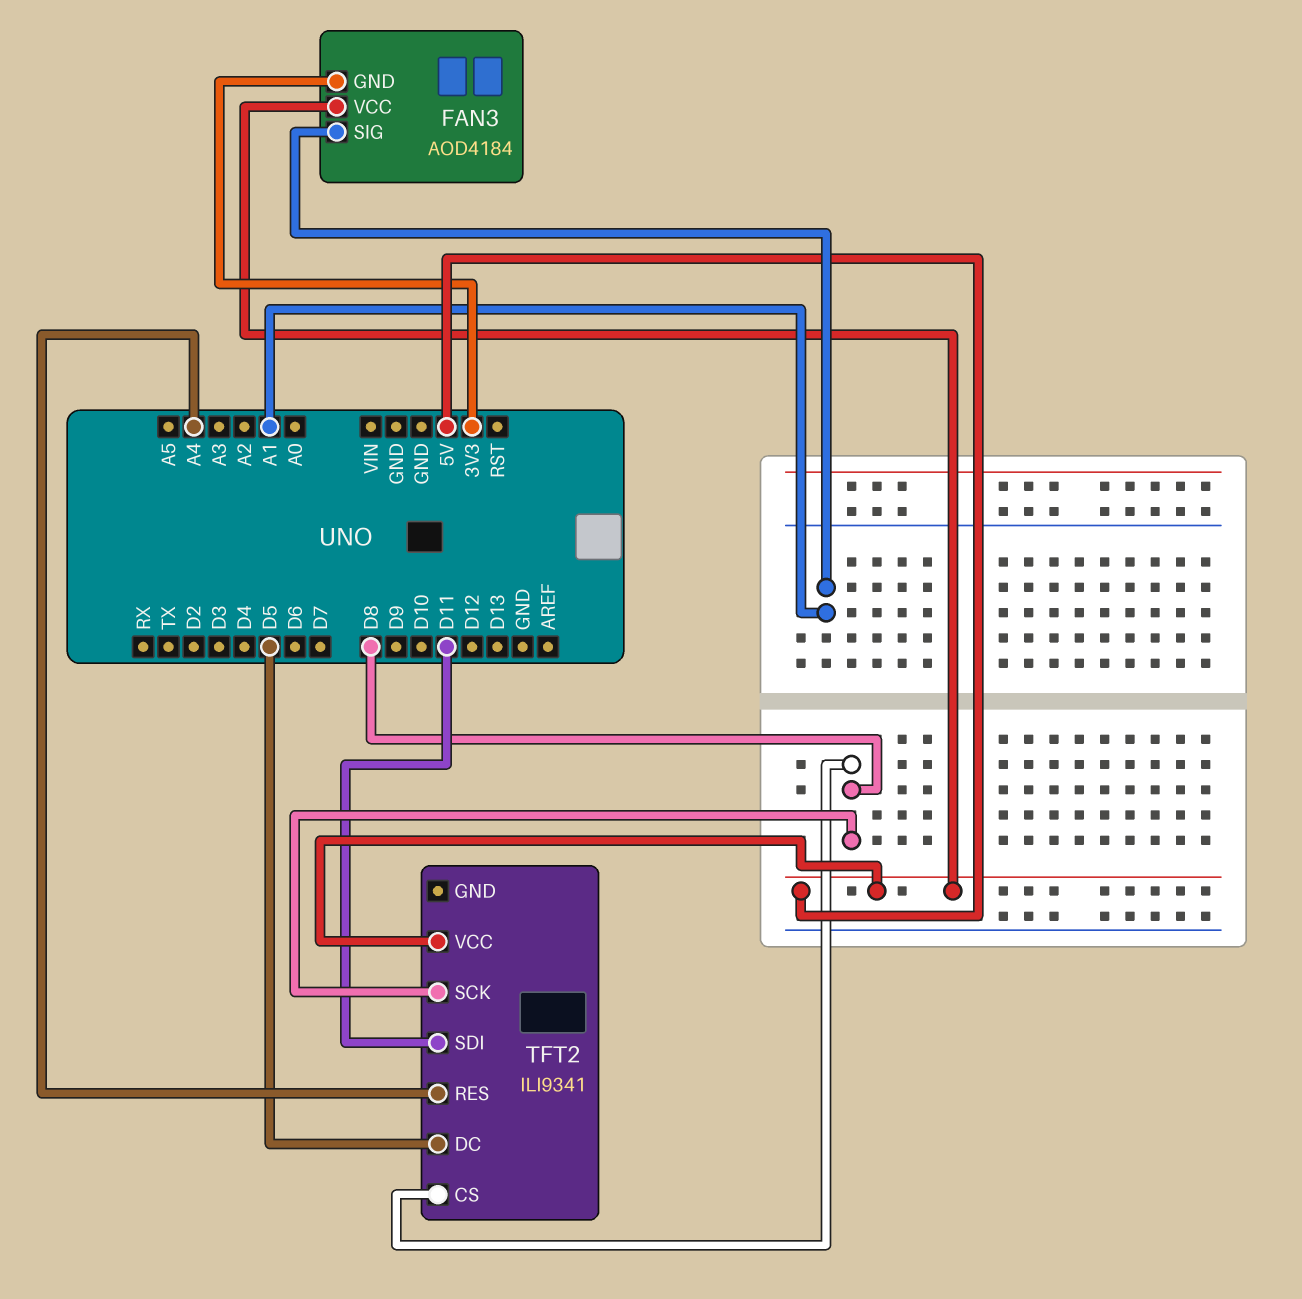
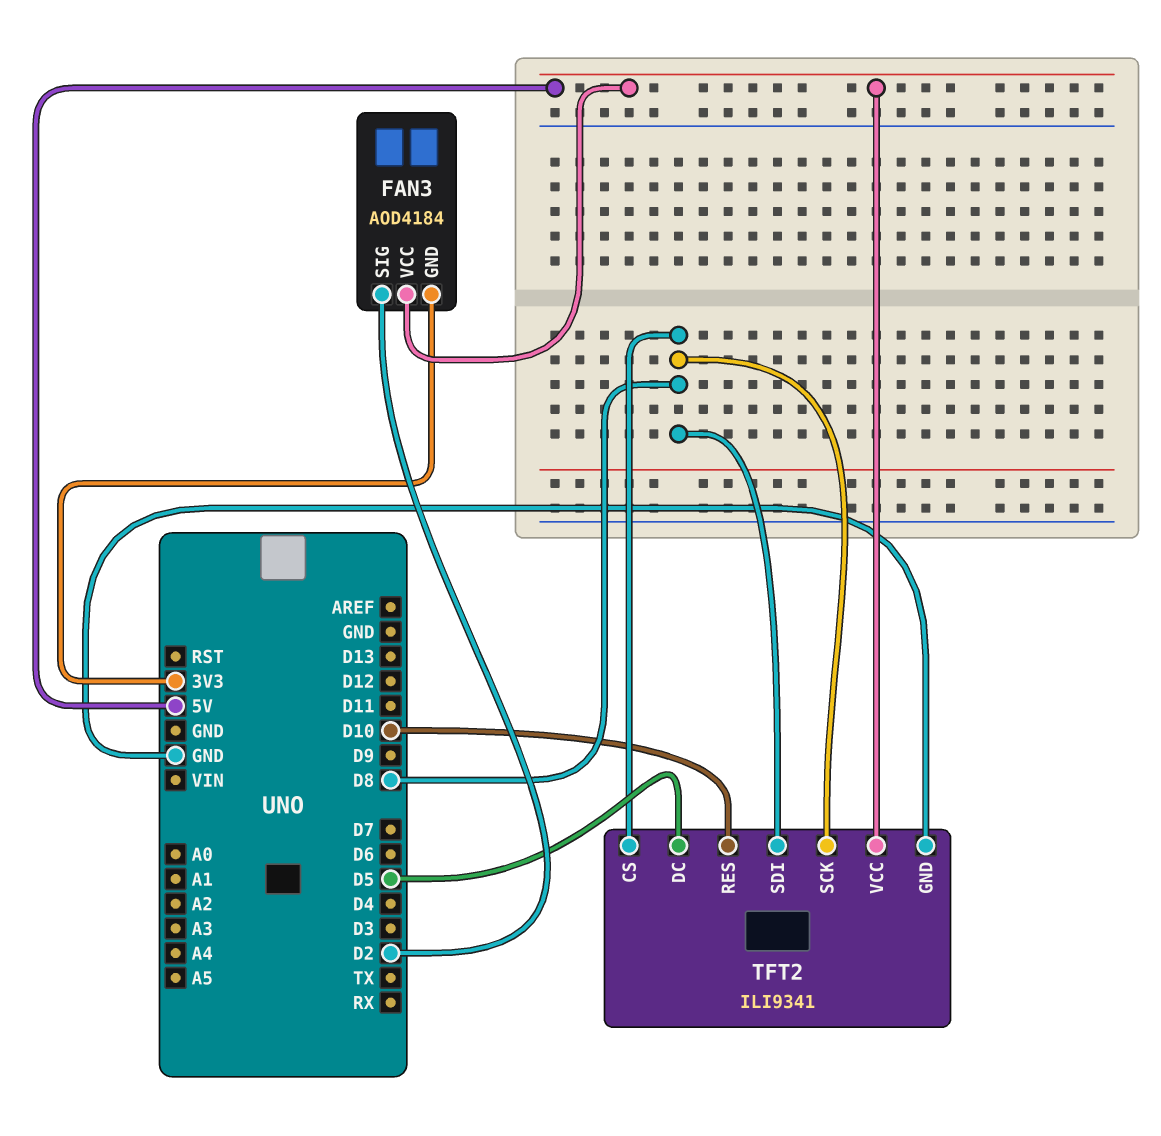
FAN3 pin SIG: A1 -> D2
TFT2 pin GND: none -> GND
TFT2 pin RES: A4 -> D10
TFT2 pin SDI: D11 -> D8

